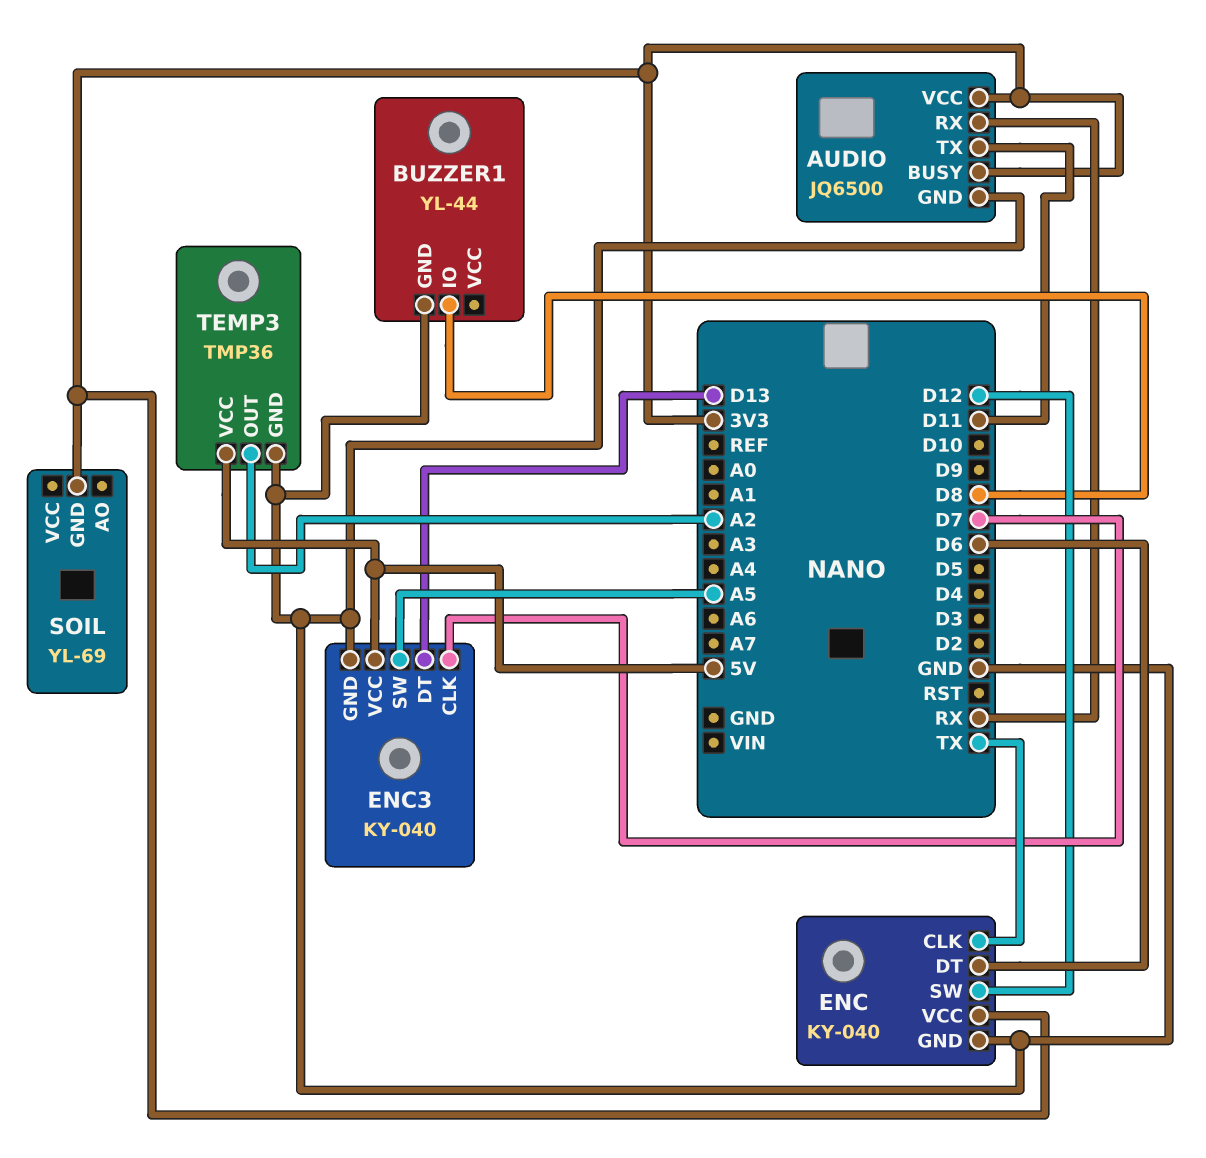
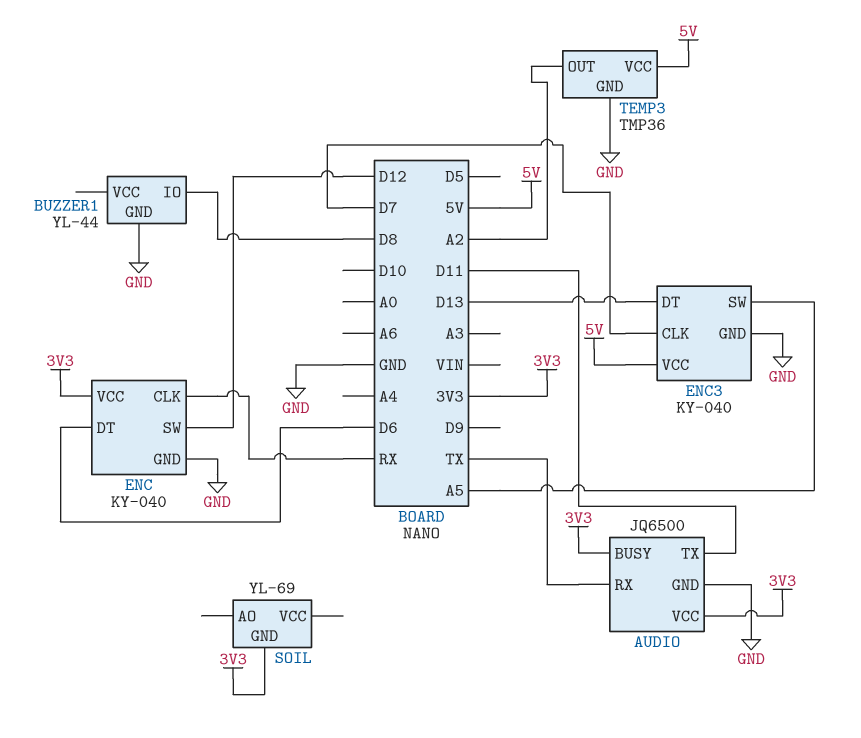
AUDIO pin RX: RX -> TX
ENC pin CLK: TX -> RX

